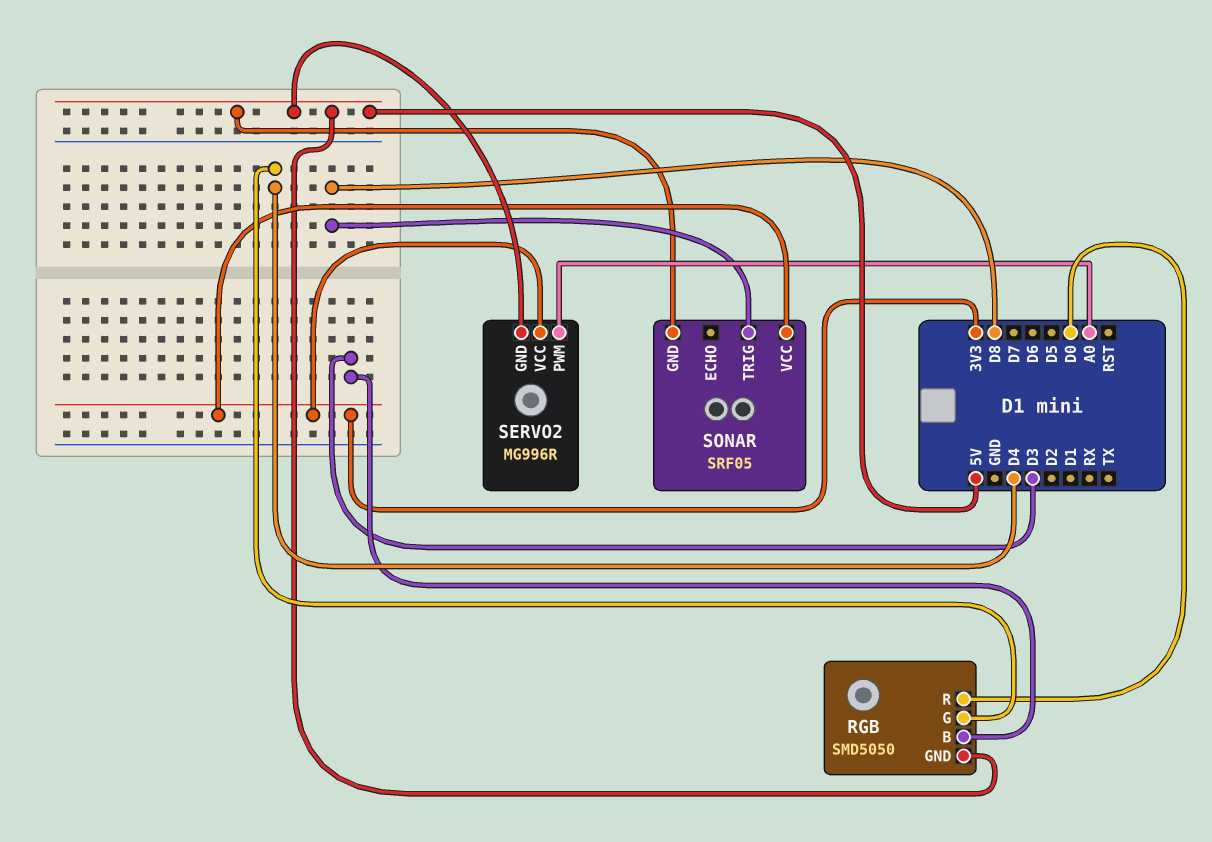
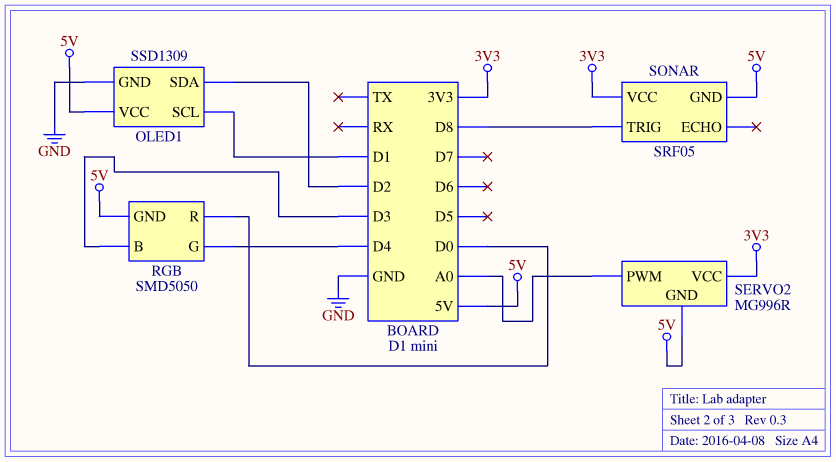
OLED1: none -> SSD1309
OLED1 pin GND: none -> GND
OLED1 pin SCL: none -> D1
OLED1 pin SDA: none -> D2
OLED1 pin VCC: none -> 5V

